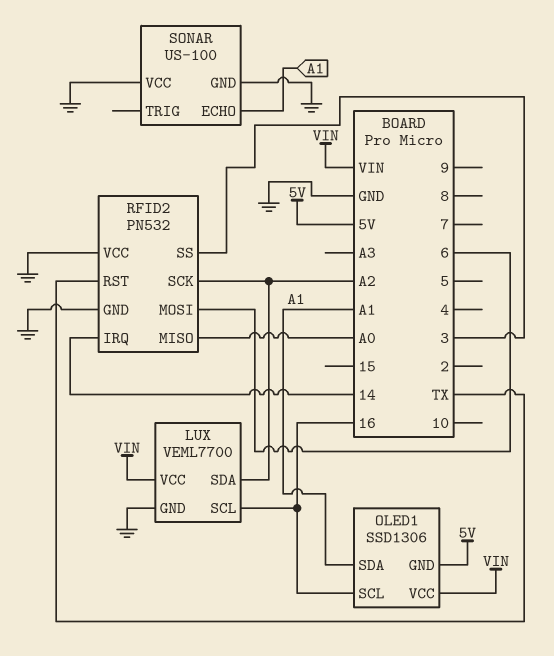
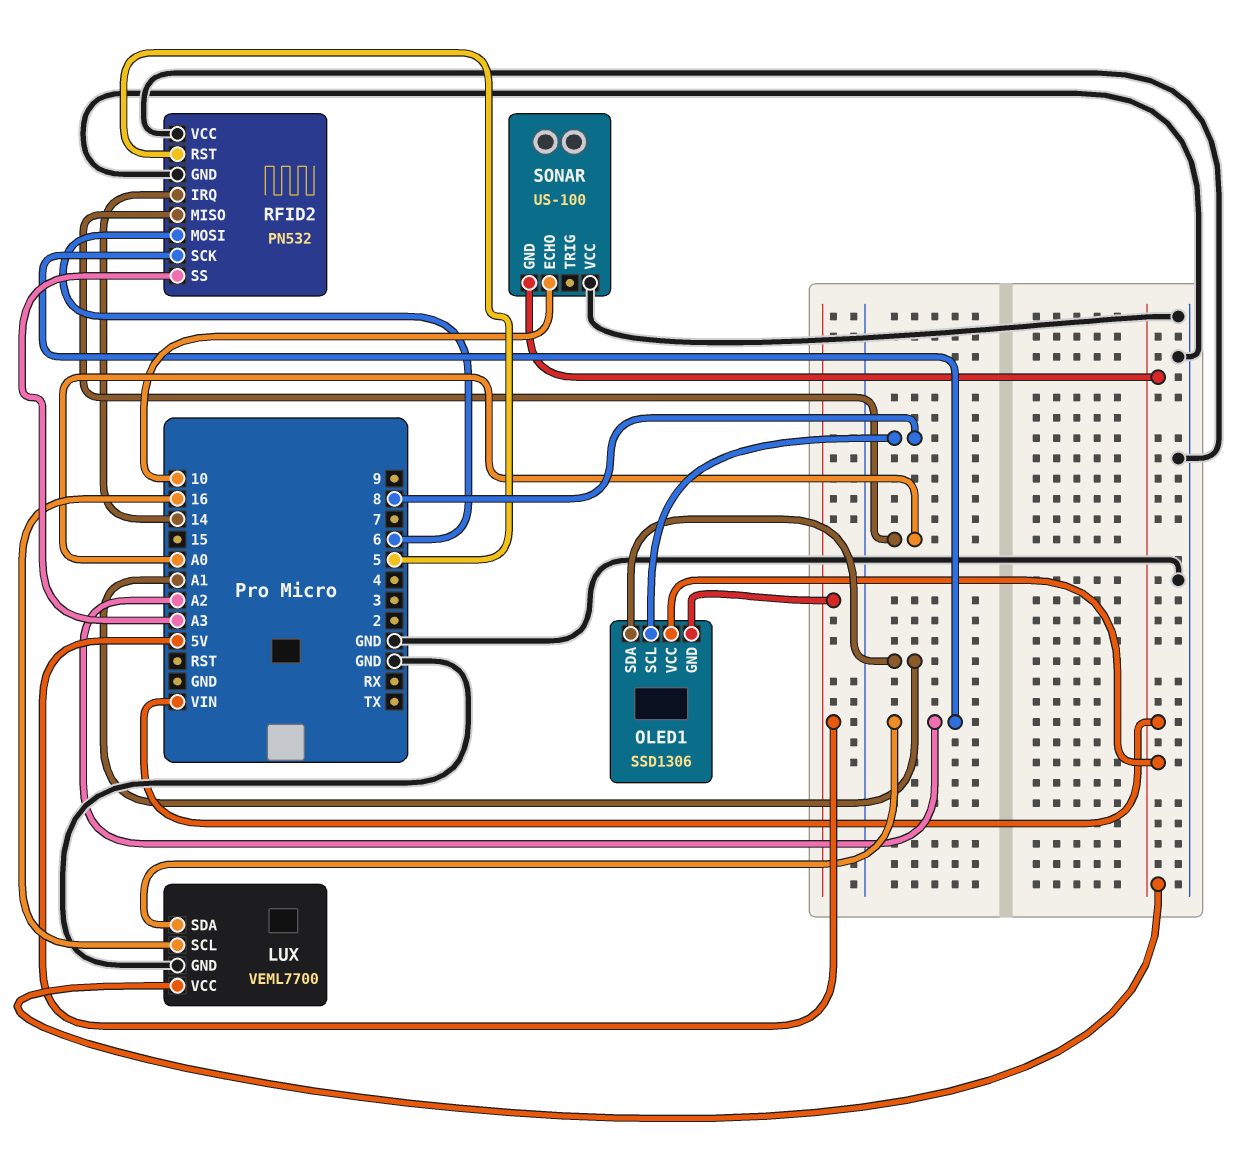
OLED1 pin SCL: 16 -> 8
RFID2 pin RST: TX -> 5
RFID2 pin SS: 3 -> A3
SONAR pin ECHO: A1 -> 10
SONAR pin GND: GND -> VIN

